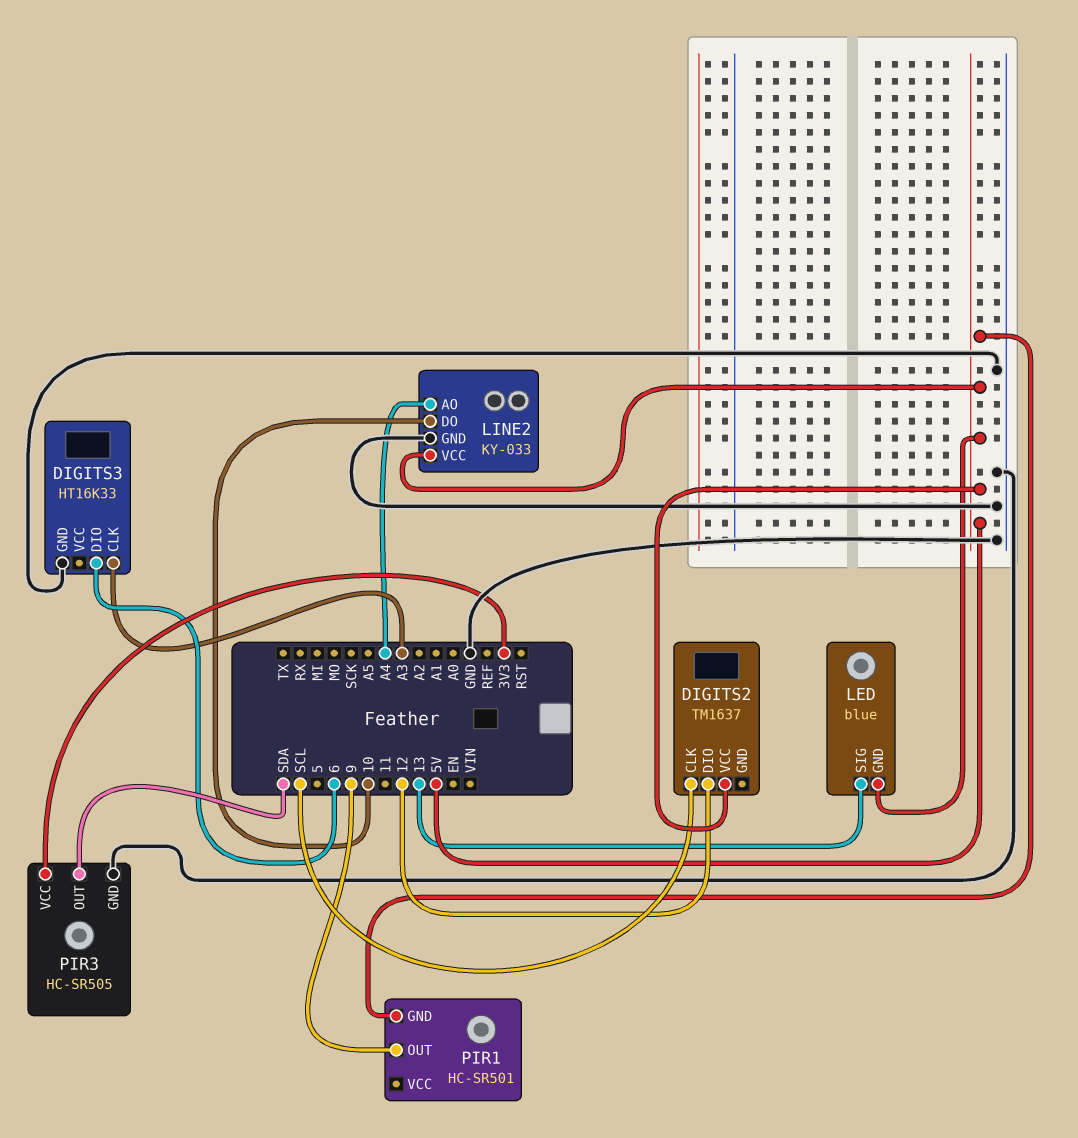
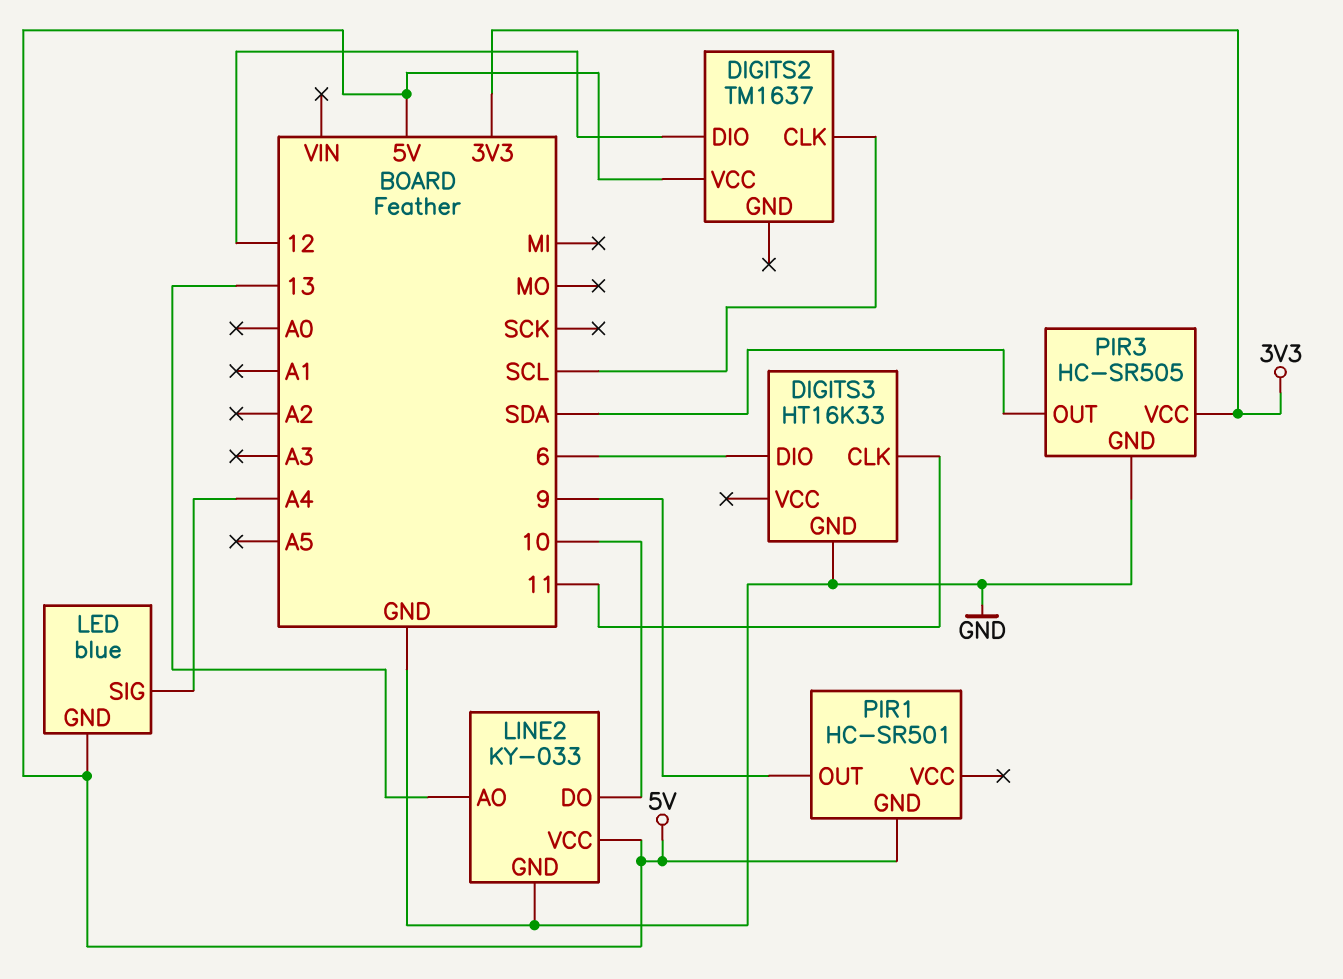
DIGITS3 pin CLK: A3 -> 11
LED pin SIG: 13 -> A4
LINE2 pin AO: A4 -> 13

